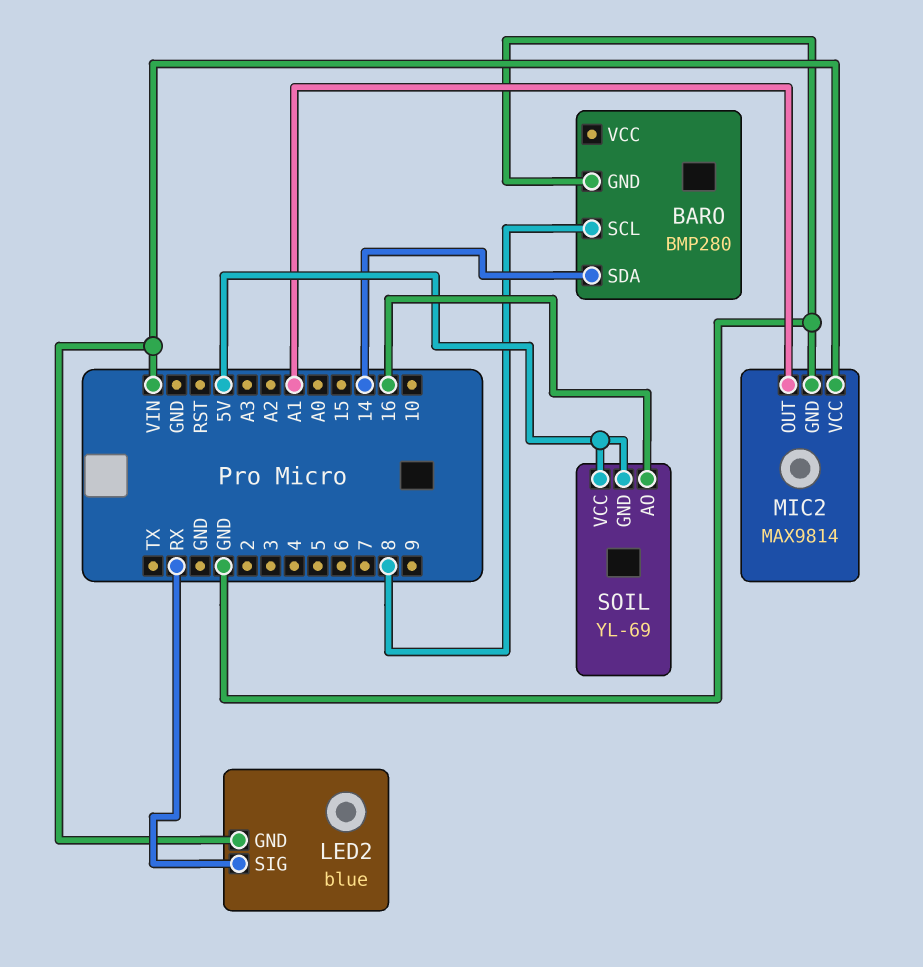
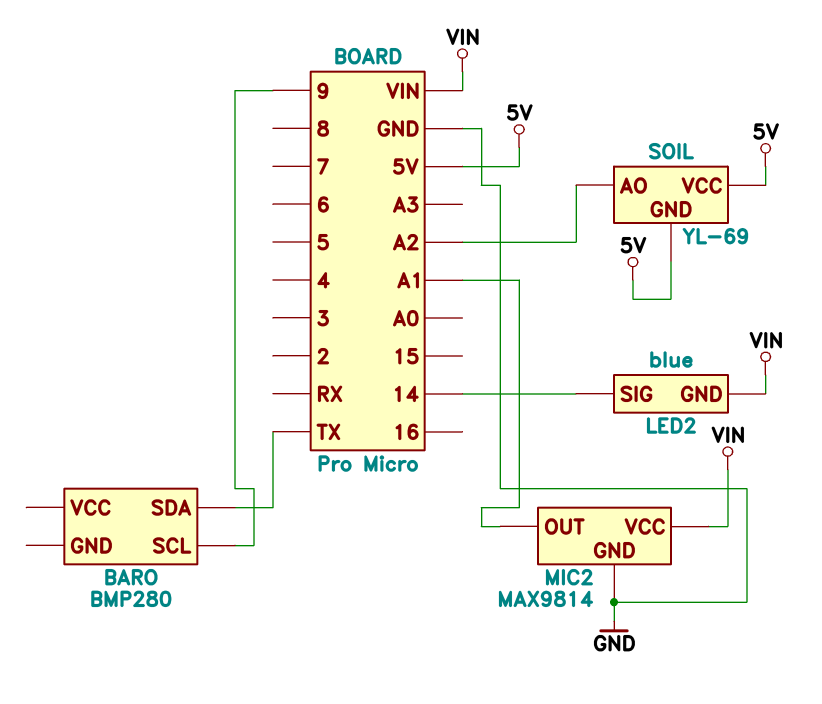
BARO pin GND: GND -> none
BARO pin SCL: 8 -> 9
BARO pin SDA: 14 -> TX
LED2 pin SIG: RX -> 14
SOIL pin AO: 16 -> A2

